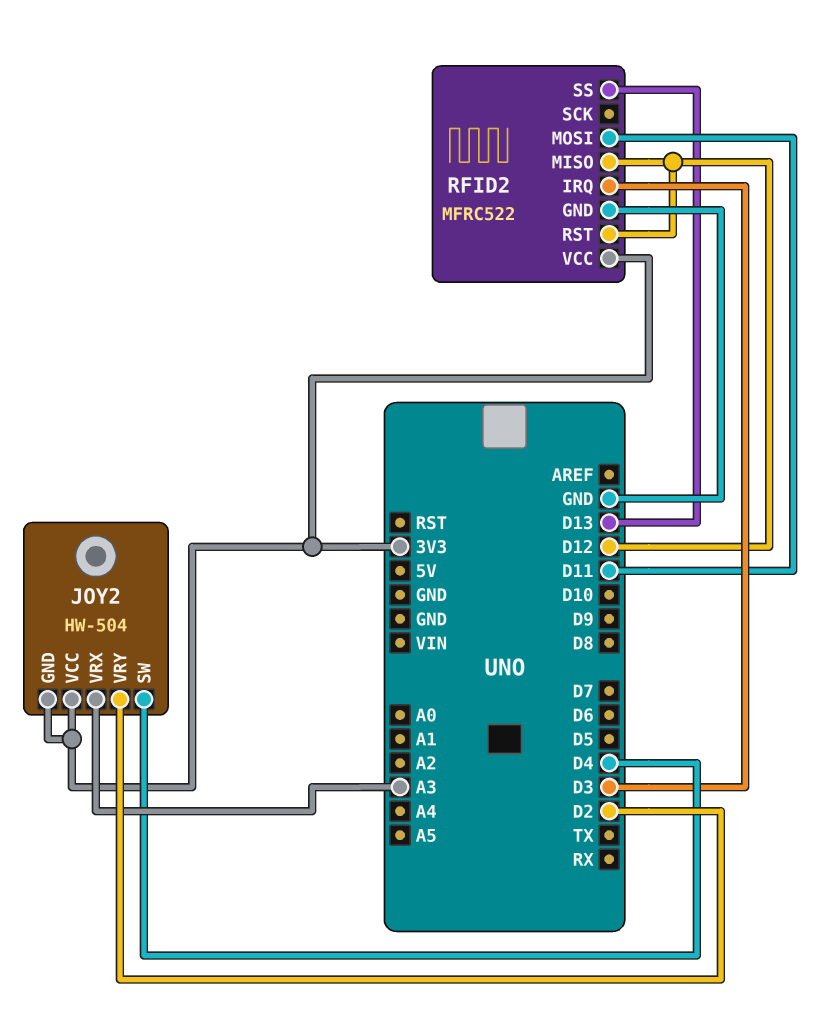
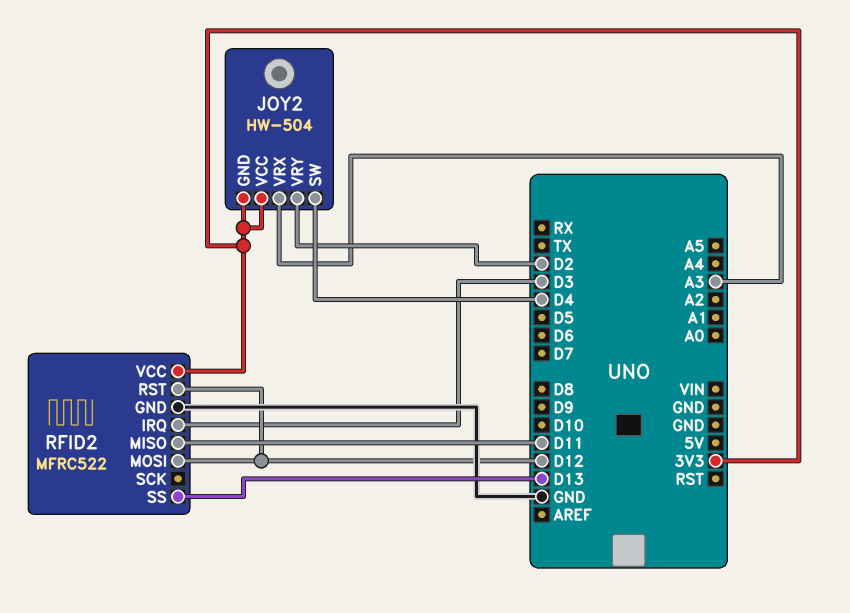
RFID2 pin MISO: D12 -> D11
RFID2 pin MOSI: D11 -> D12

